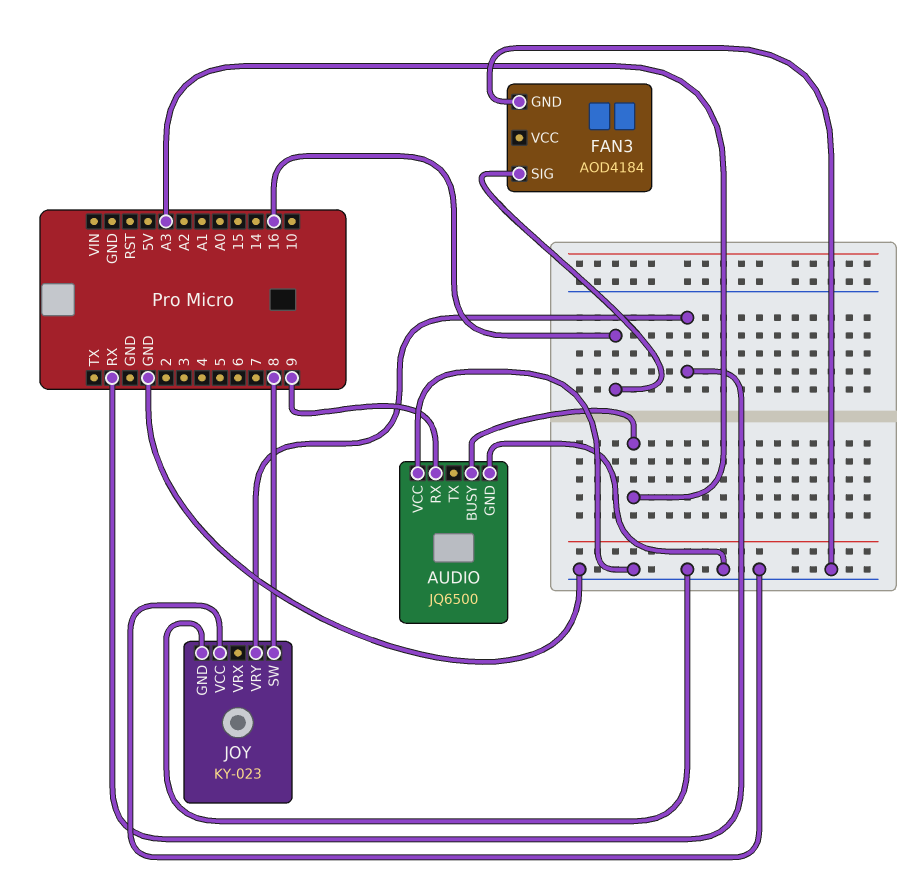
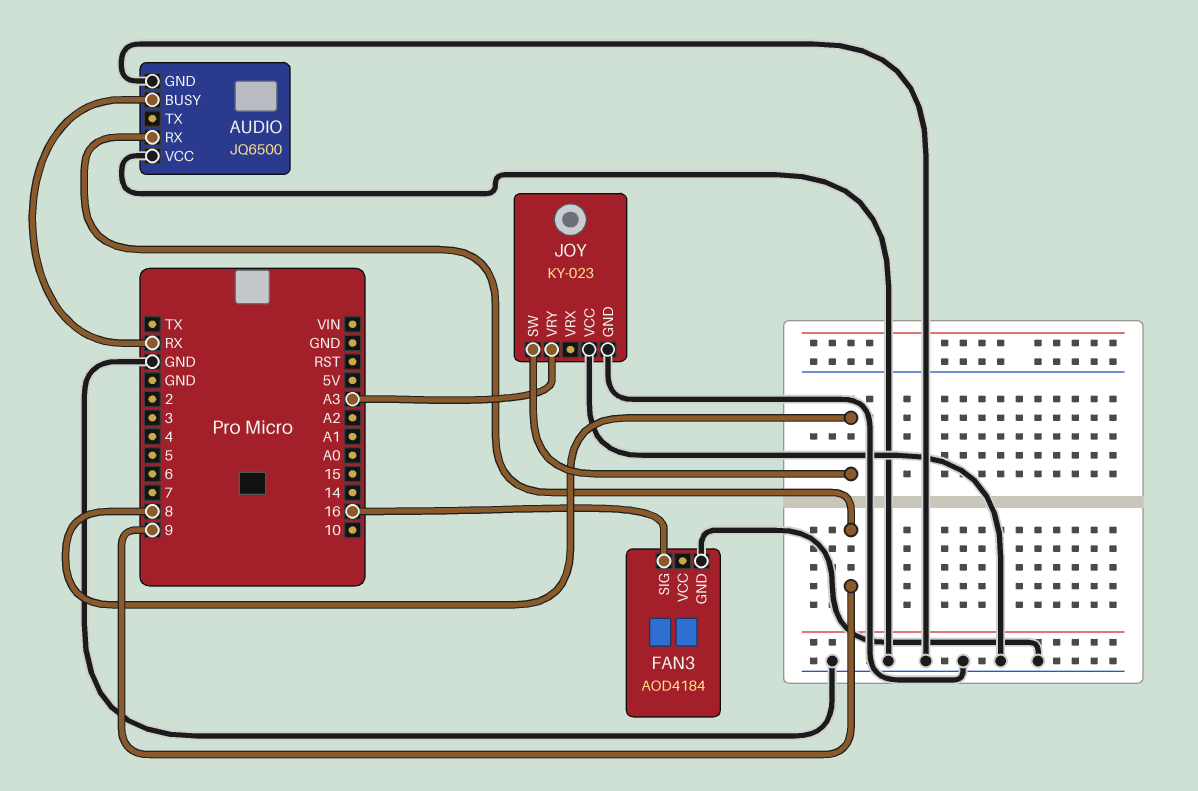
AUDIO pin BUSY: A3 -> RX
JOY pin VRY: RX -> A3

